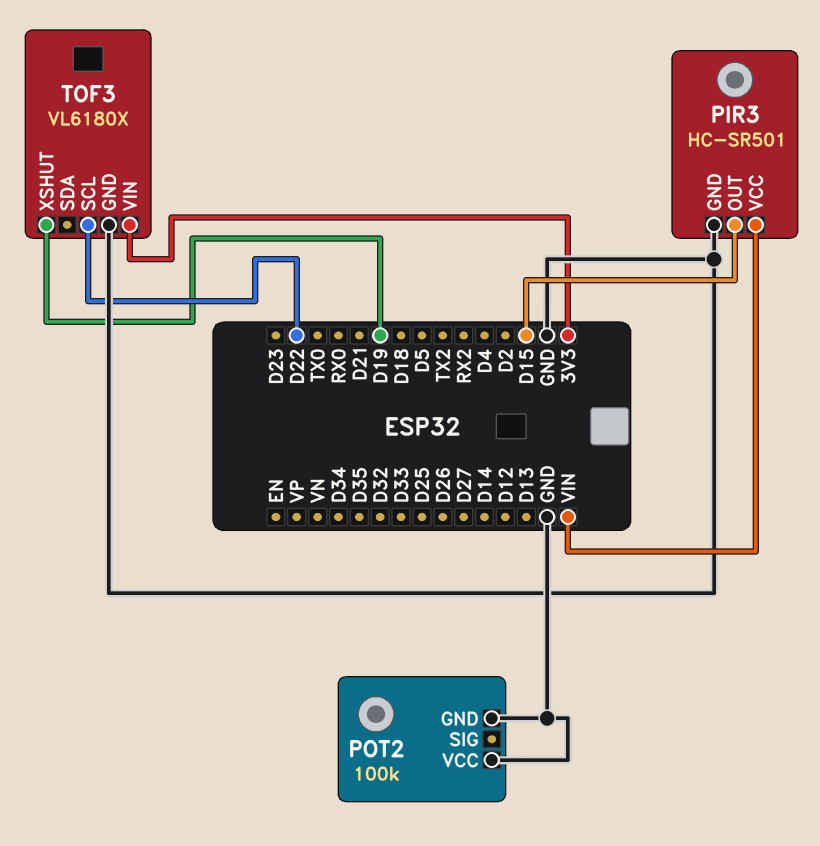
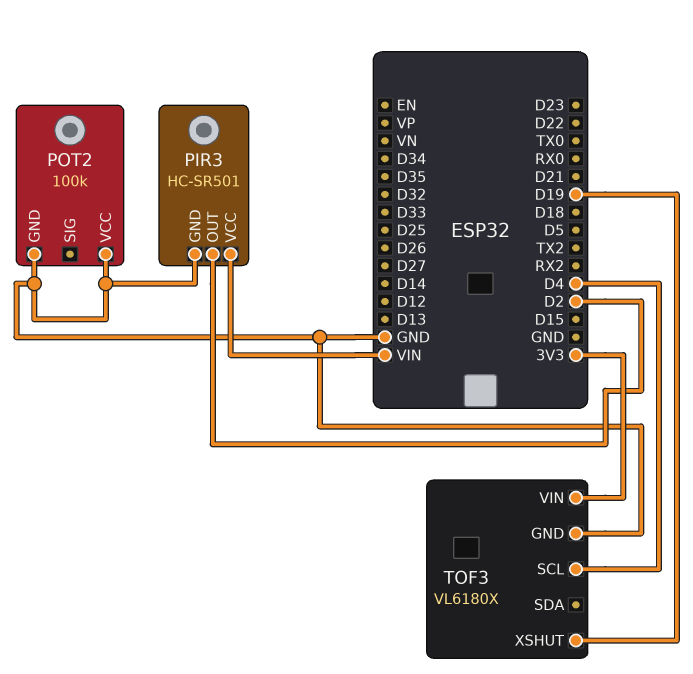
PIR3 pin OUT: D15 -> D2
TOF3 pin SCL: D22 -> D4

